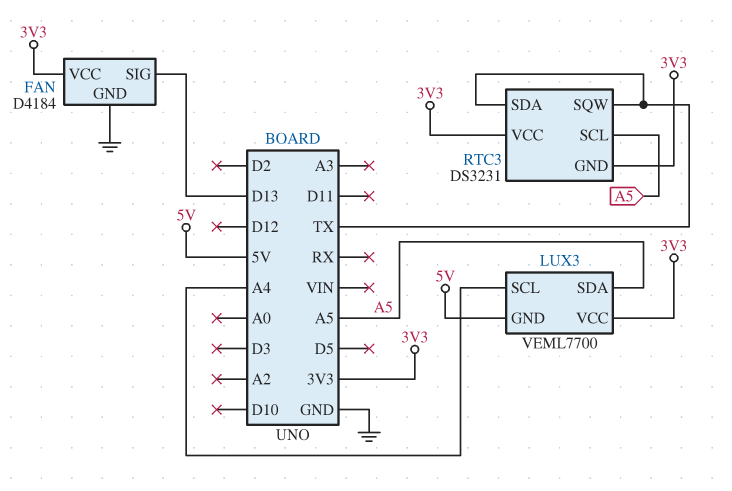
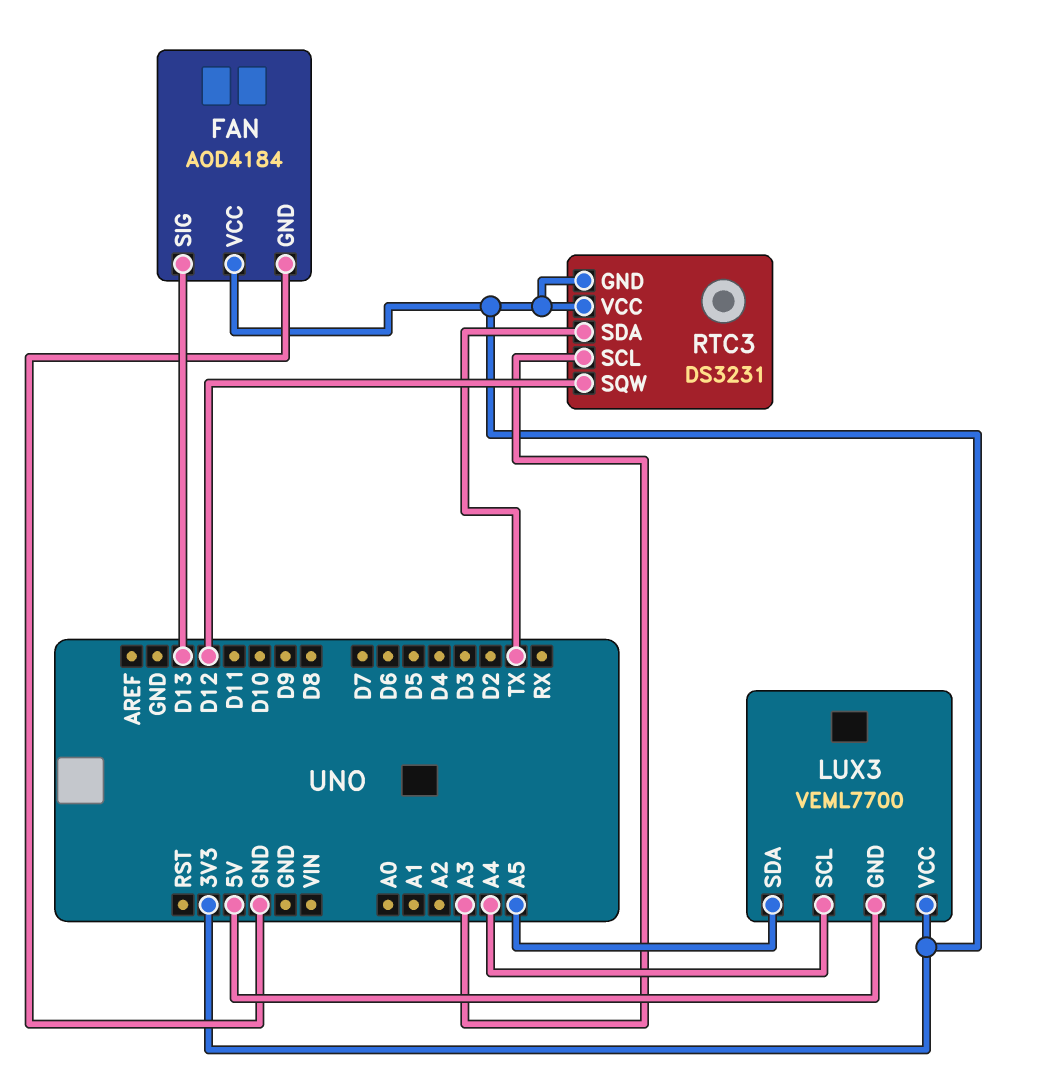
FAN: D4184 -> AOD4184
RTC3 pin SCL: A5 -> A3
RTC3 pin SQW: TX -> D12

